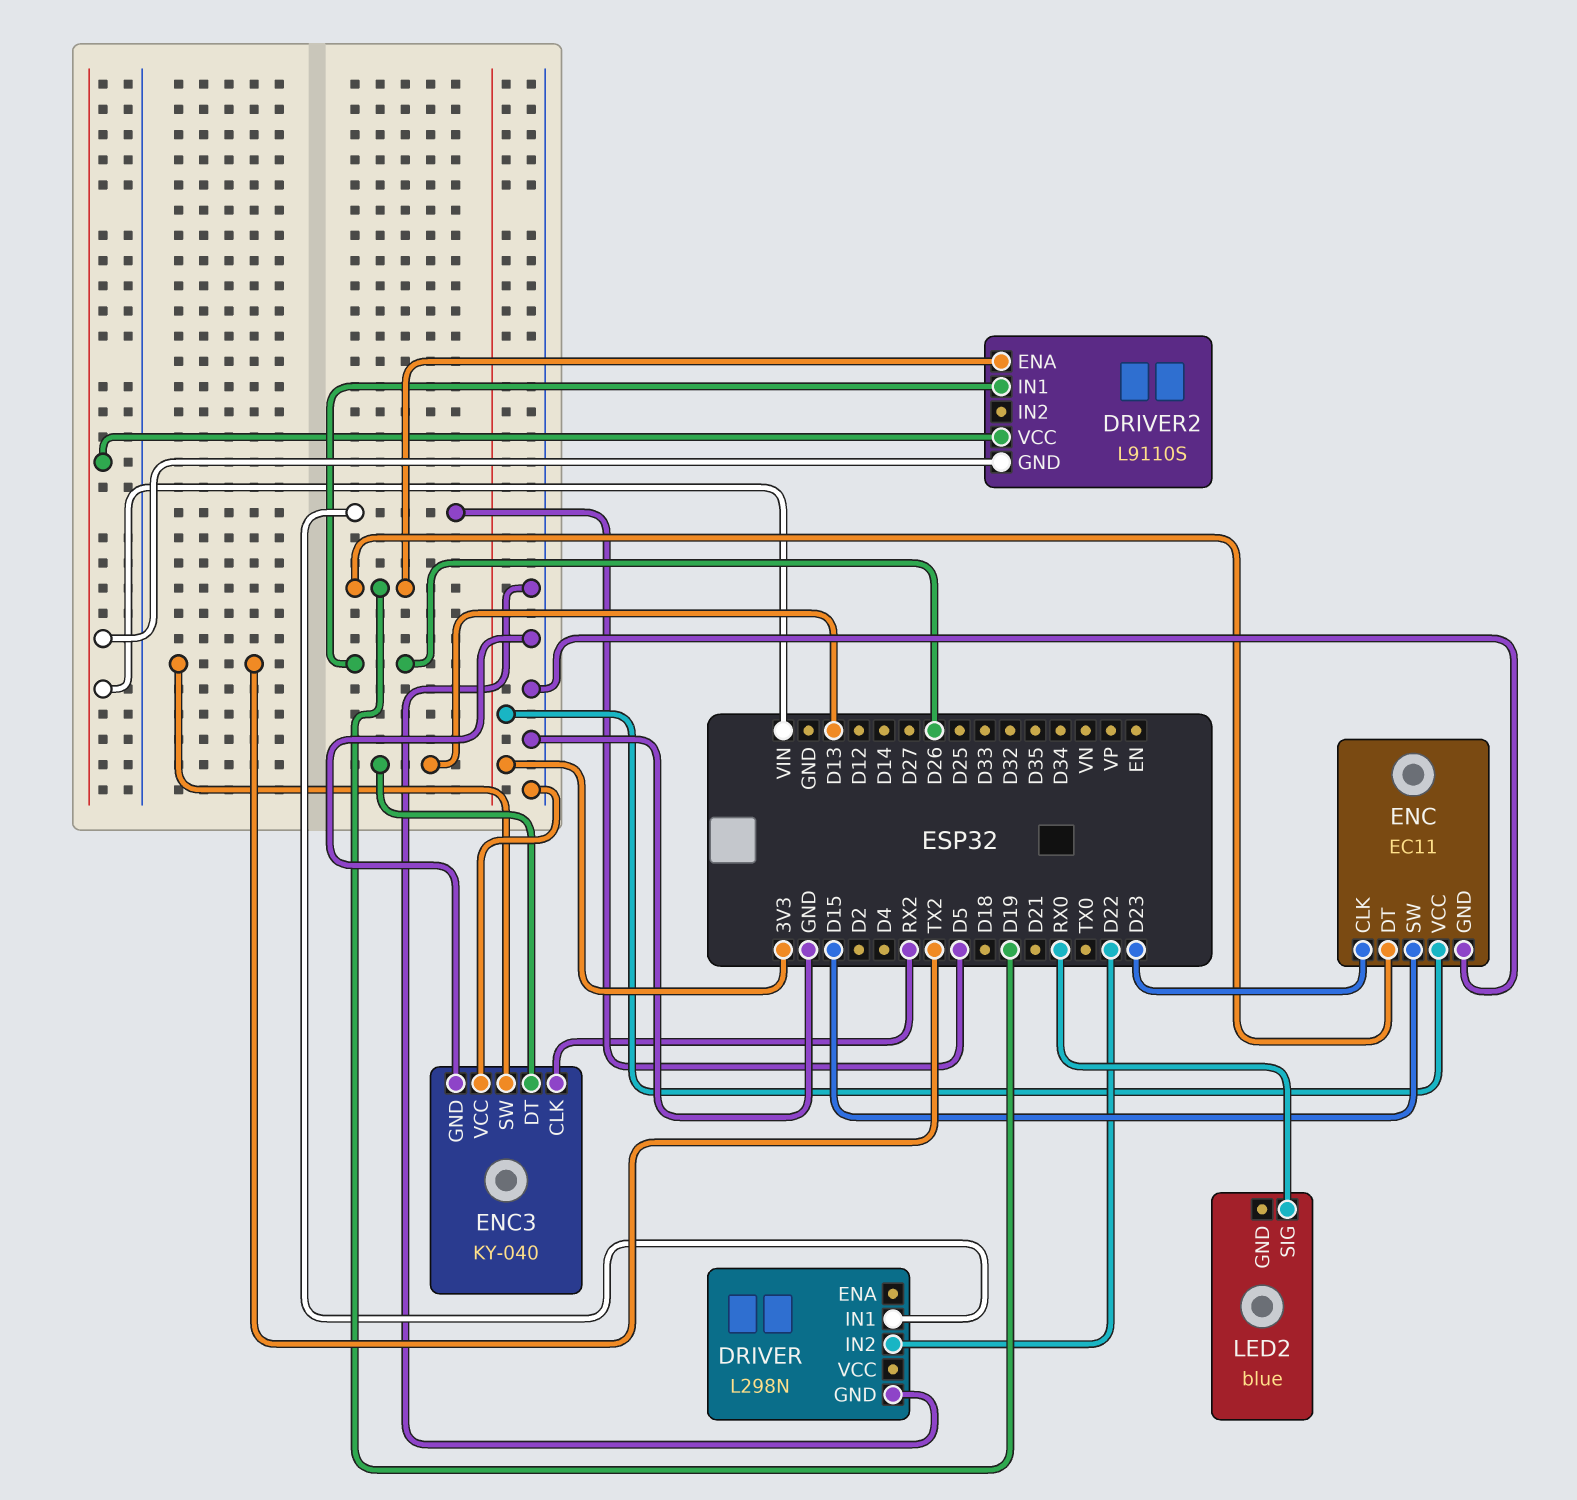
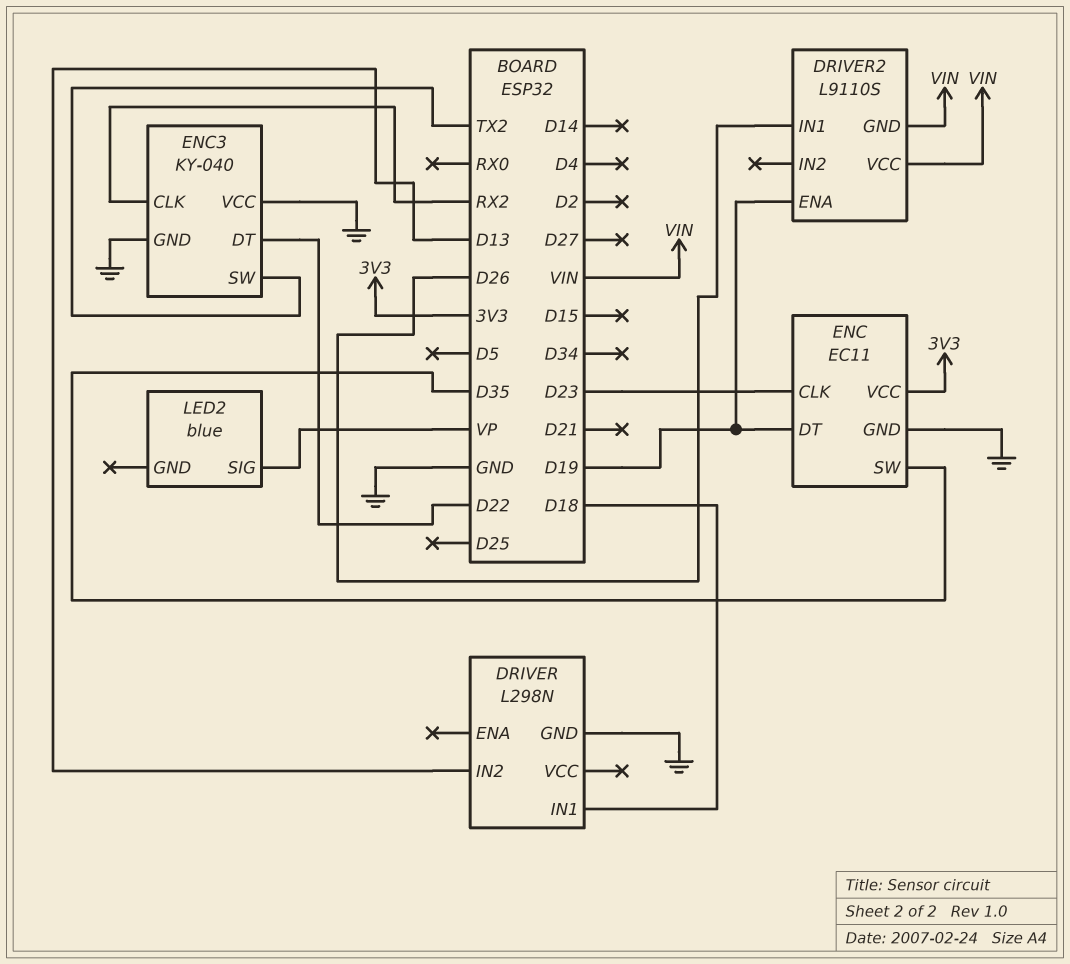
DRIVER pin IN1: D5 -> D18
DRIVER pin IN2: D22 -> D13
ENC pin SW: D15 -> D35
ENC3 pin DT: D13 -> D22
LED2 pin SIG: RX0 -> VP

